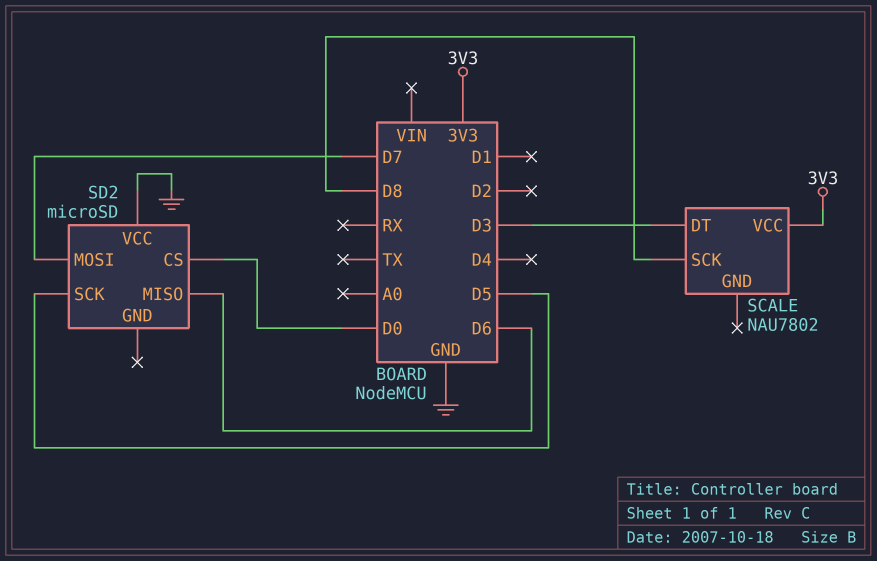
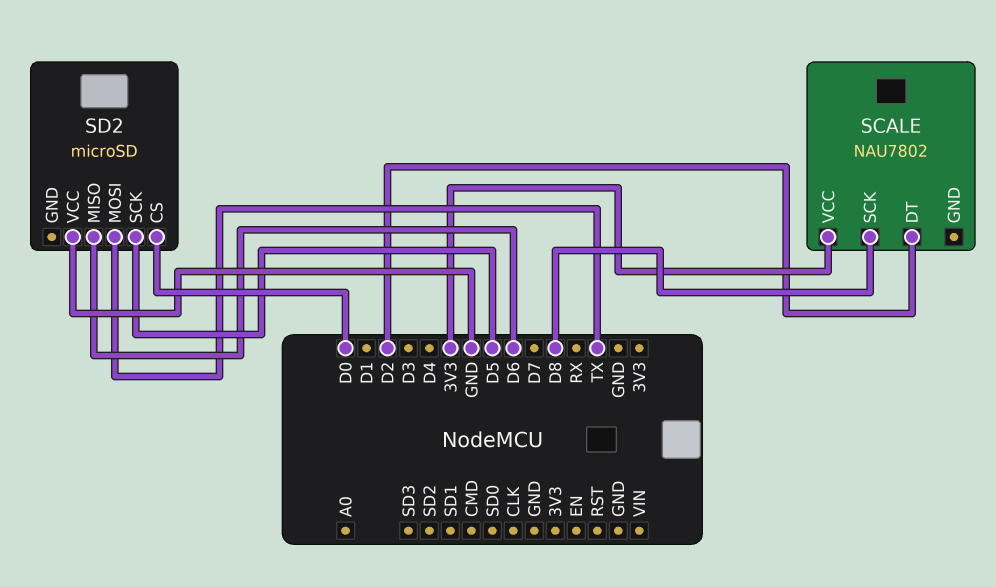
SCALE pin DT: D3 -> D2
SD2 pin MOSI: D7 -> TX

